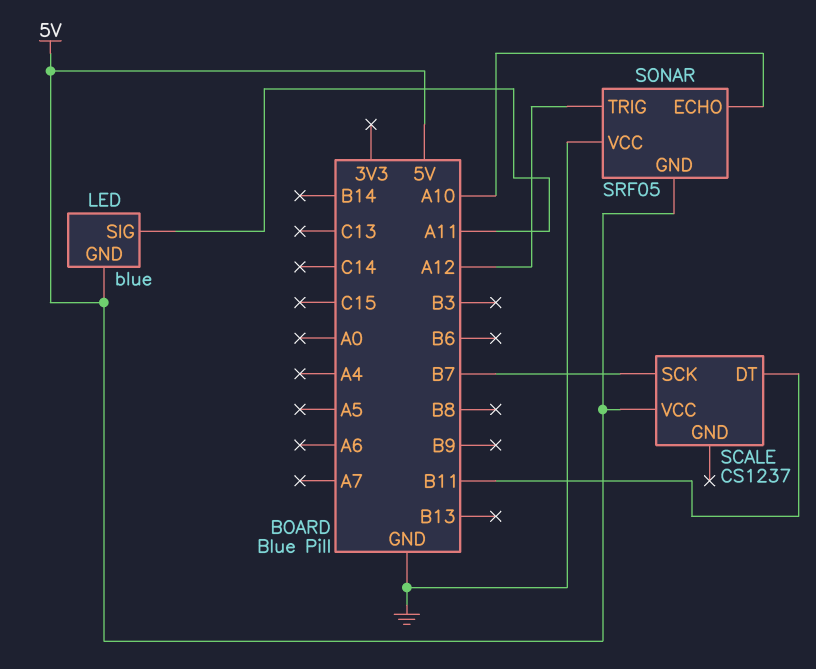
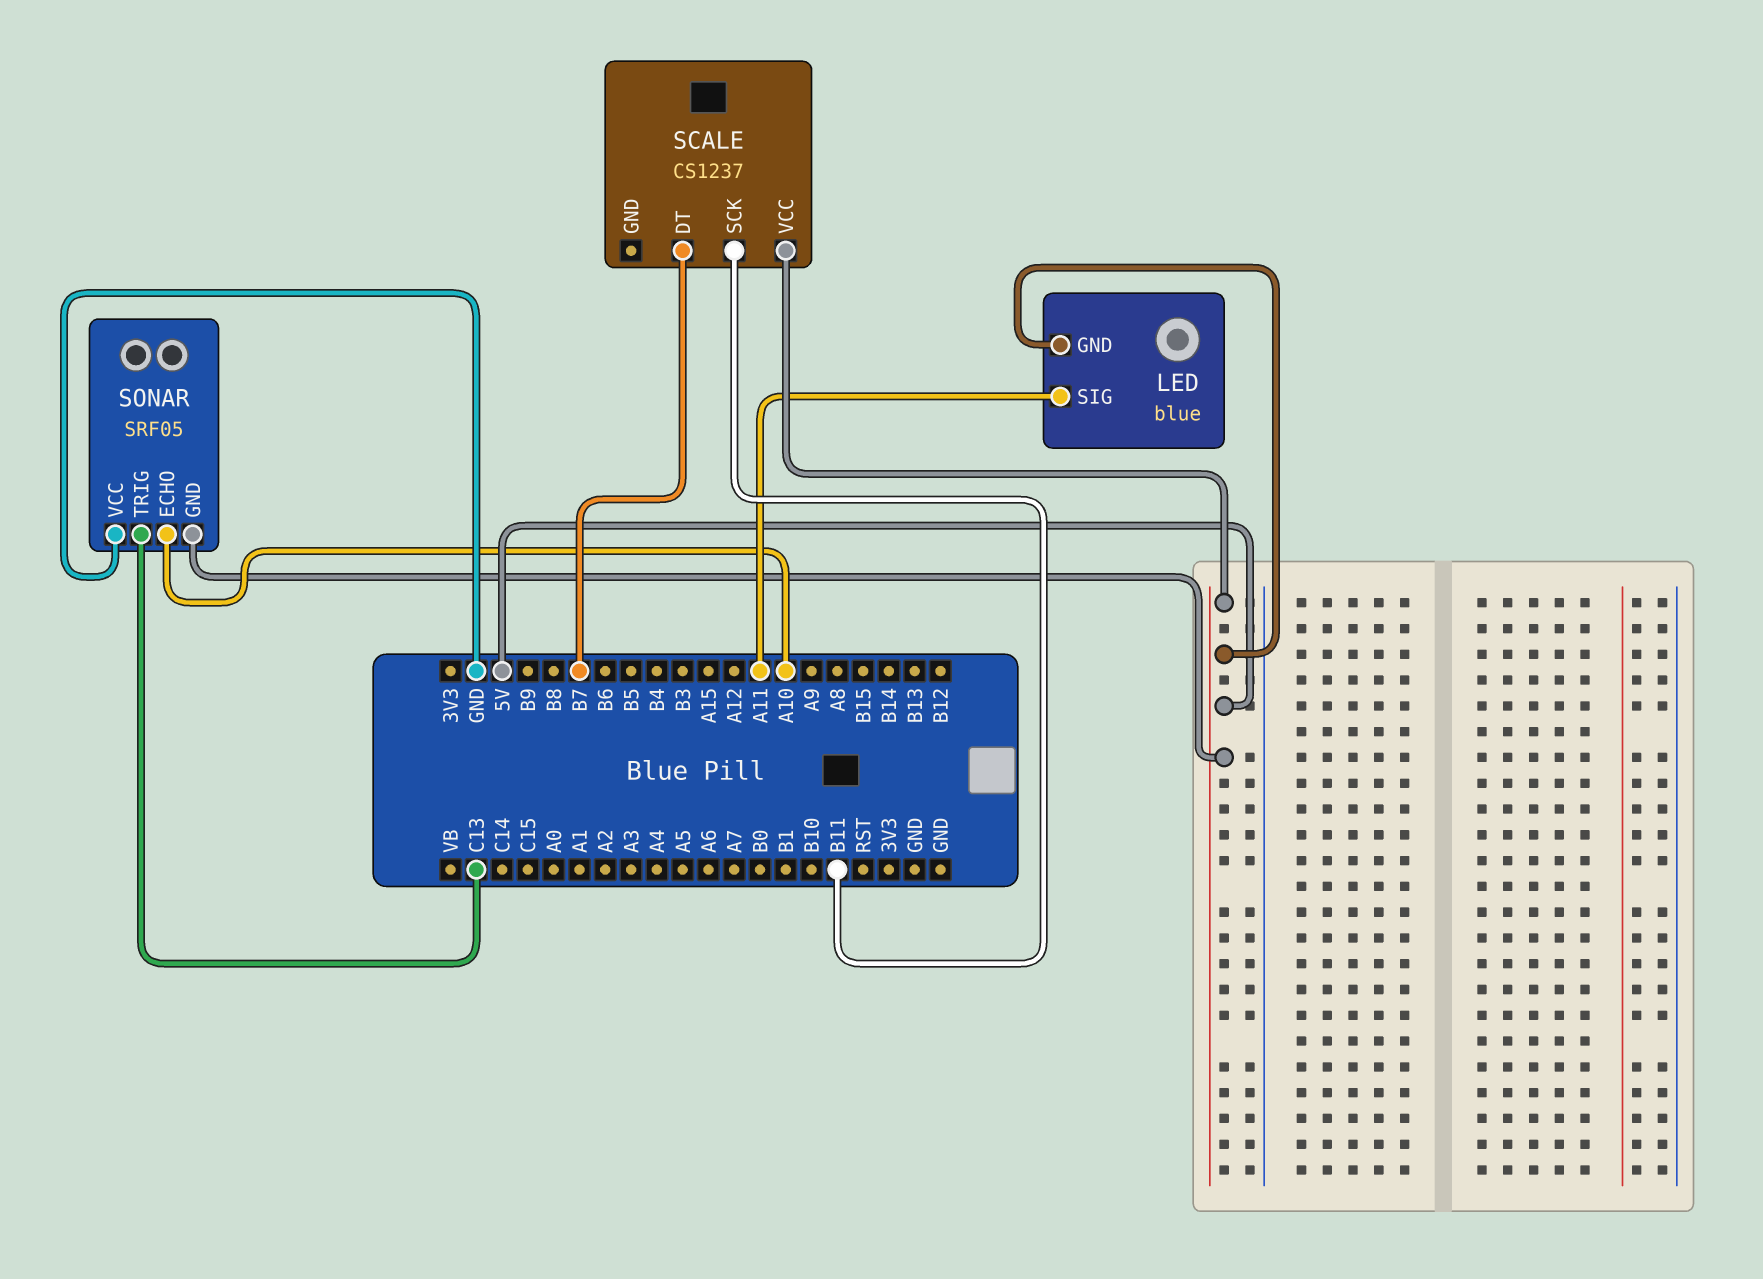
SCALE pin DT: B11 -> B7
SCALE pin SCK: B7 -> B11
SONAR pin TRIG: A12 -> C13

